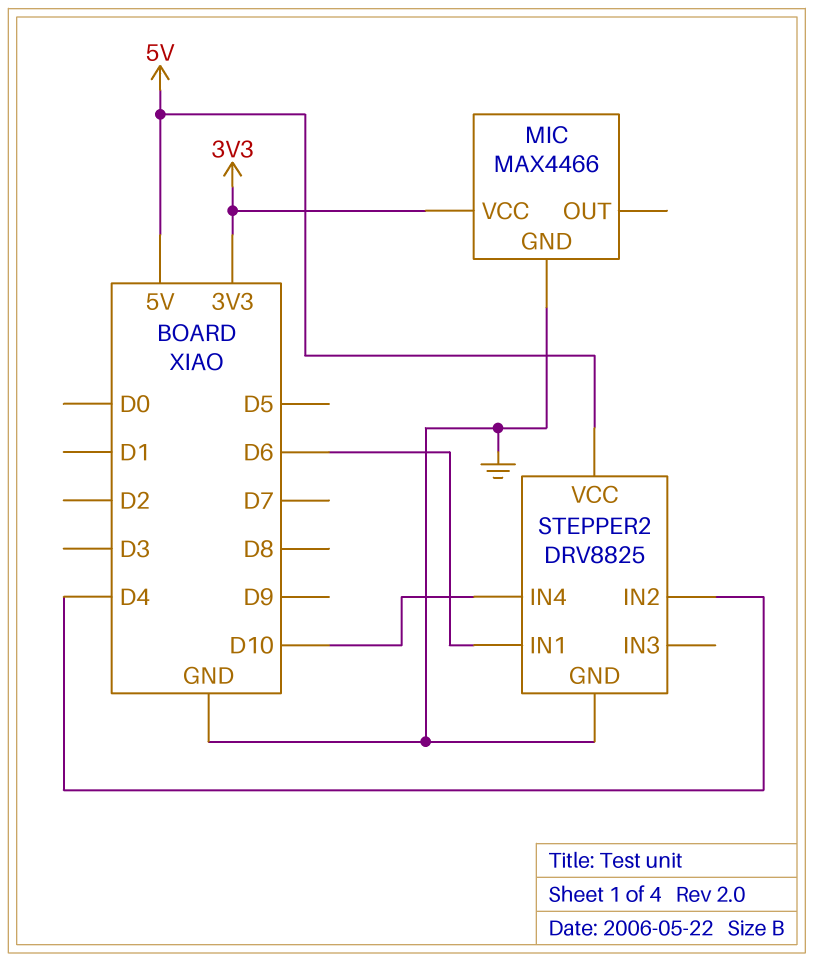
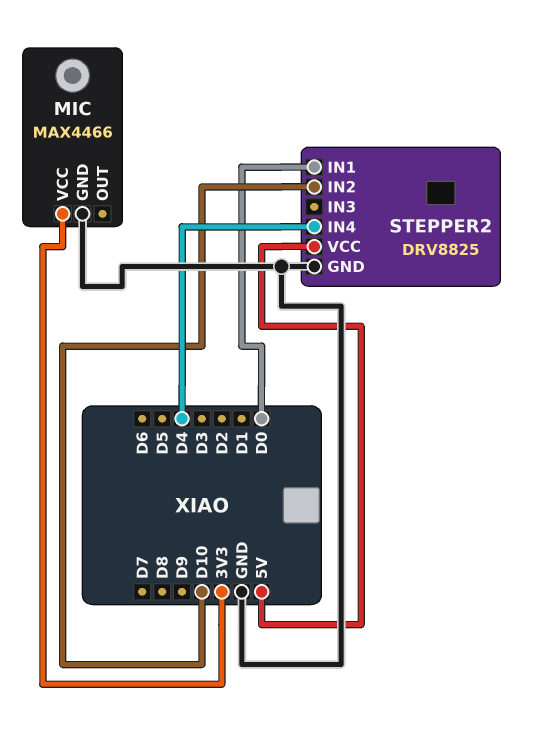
STEPPER2 pin IN1: D6 -> D0
STEPPER2 pin IN2: D4 -> D10
STEPPER2 pin IN4: D10 -> D4

